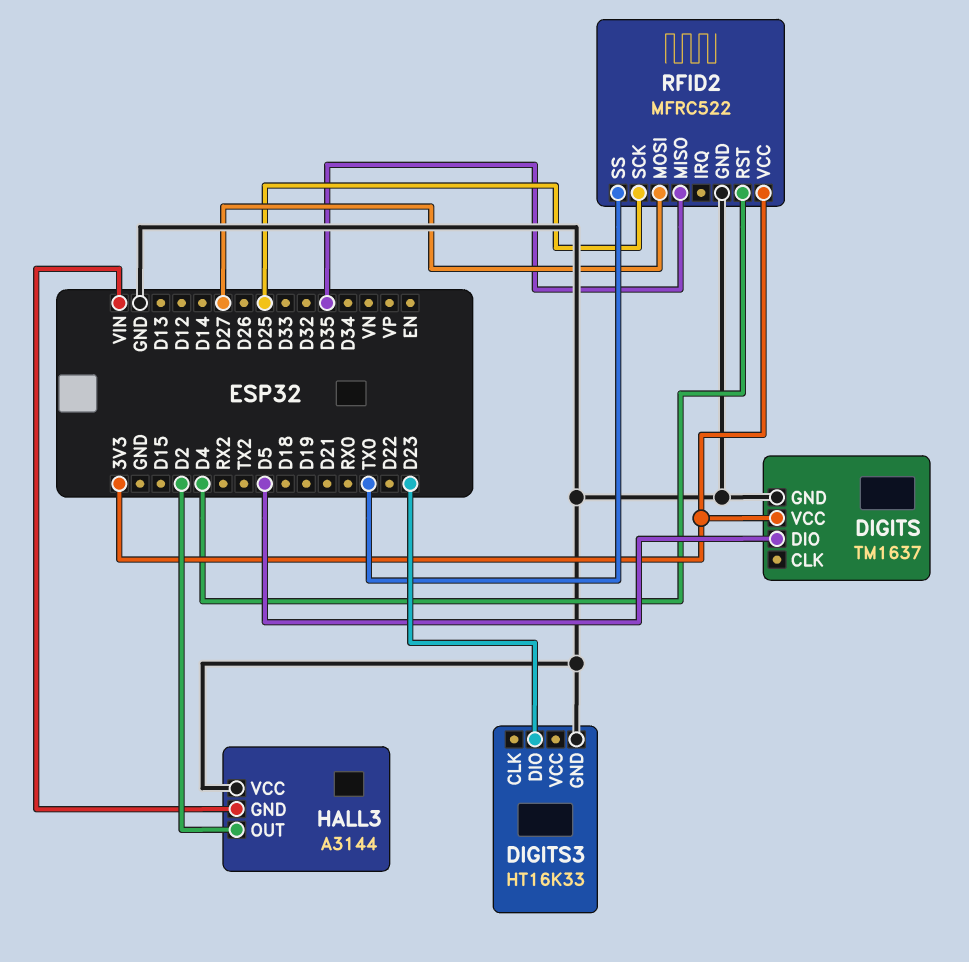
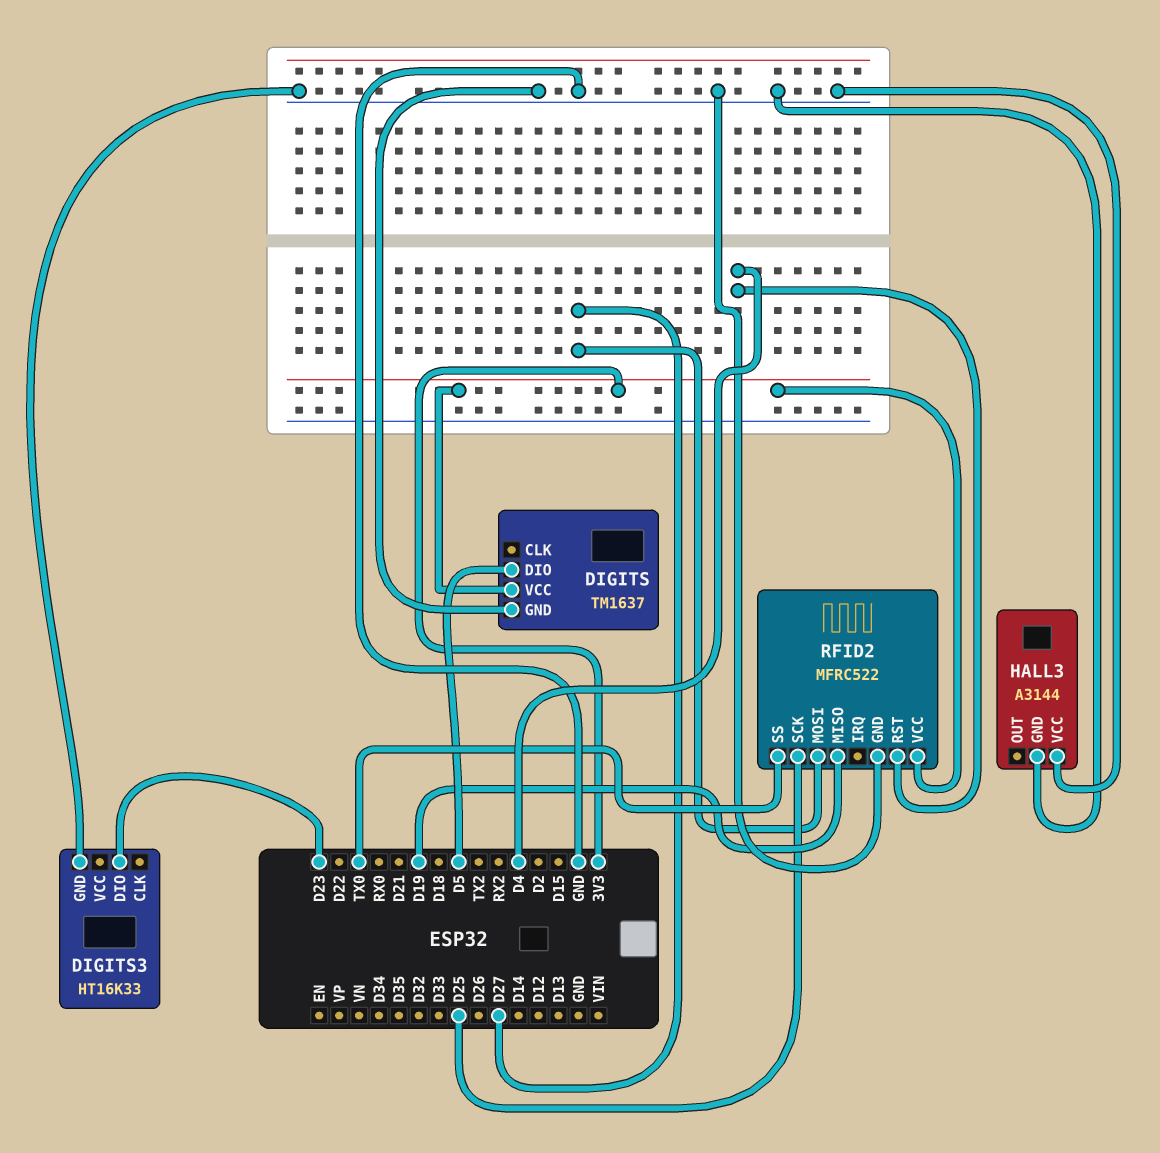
HALL3 pin GND: VIN -> GND
HALL3 pin OUT: D2 -> none
RFID2 pin MISO: D35 -> D19

